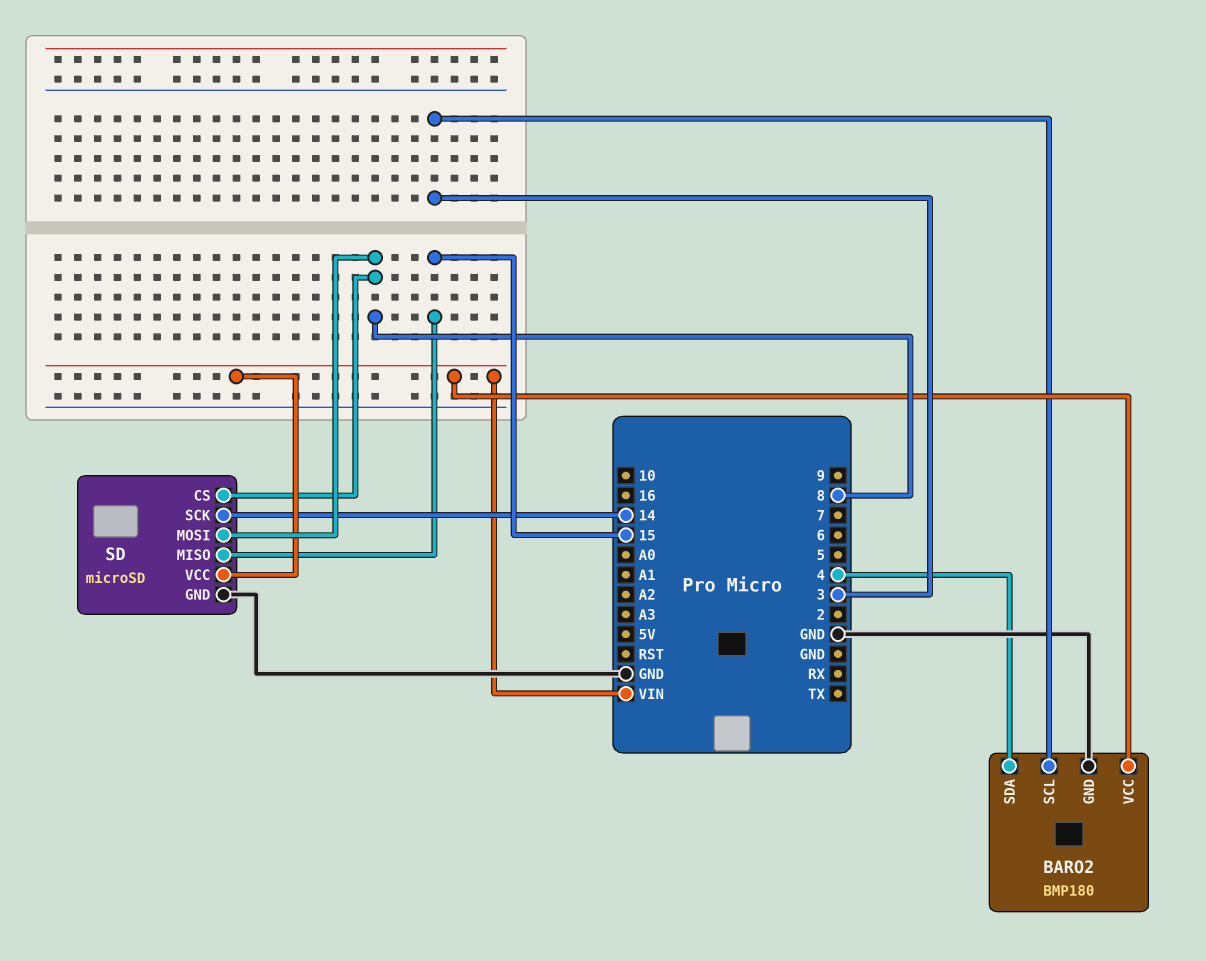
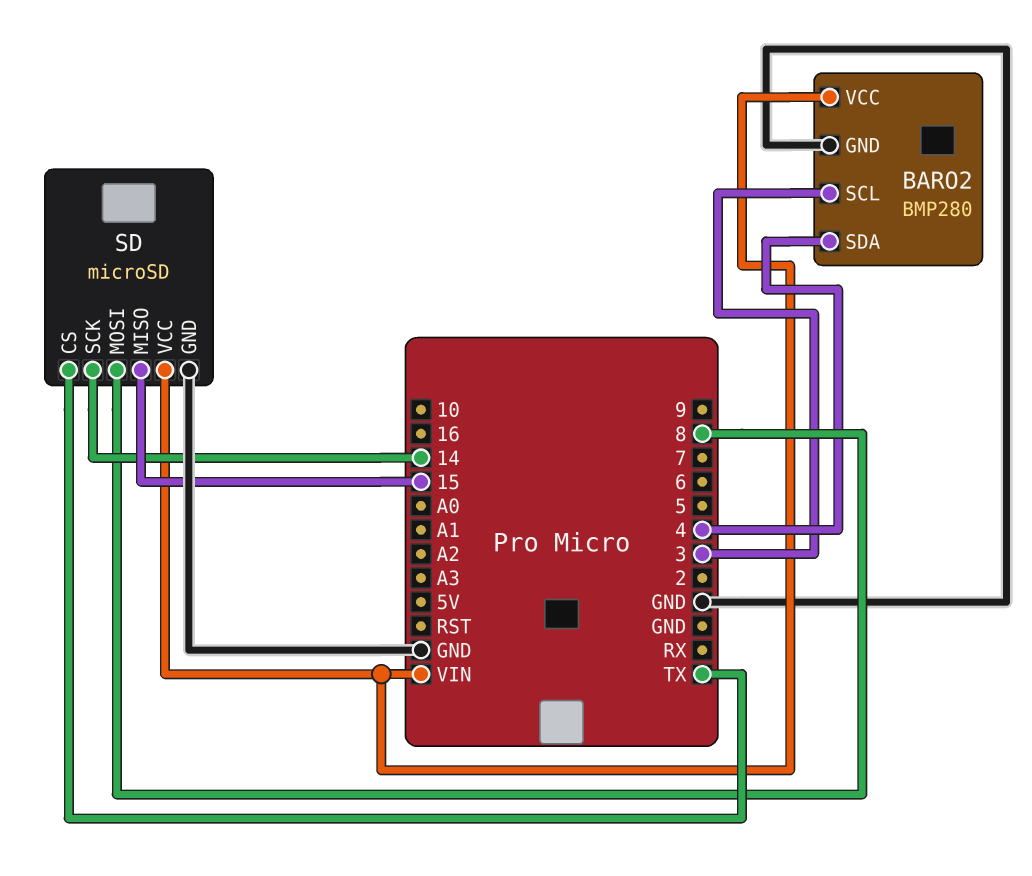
BARO2: BMP180 -> BMP280
SD pin CS: 8 -> TX

